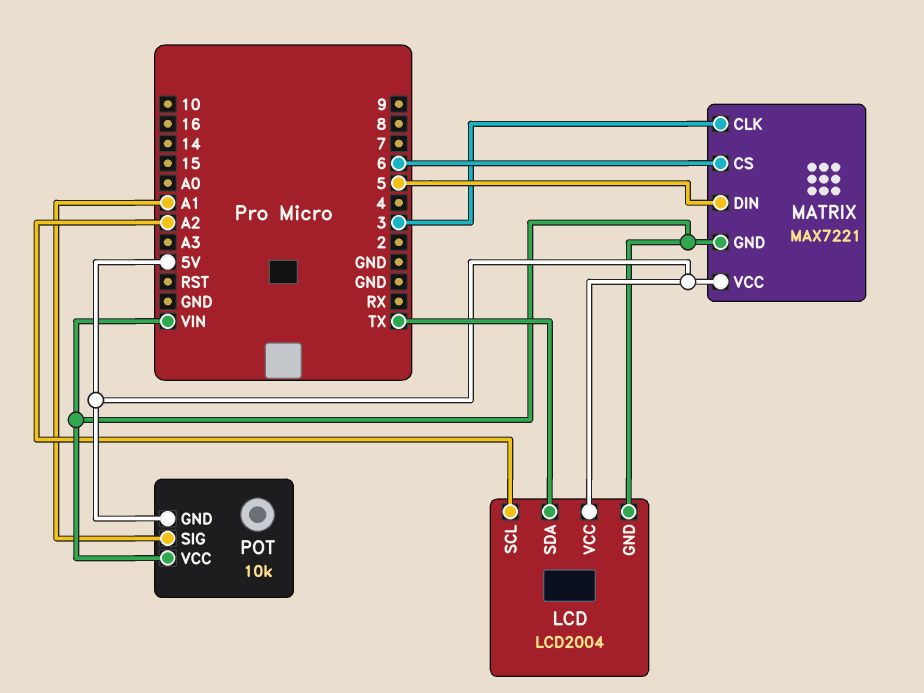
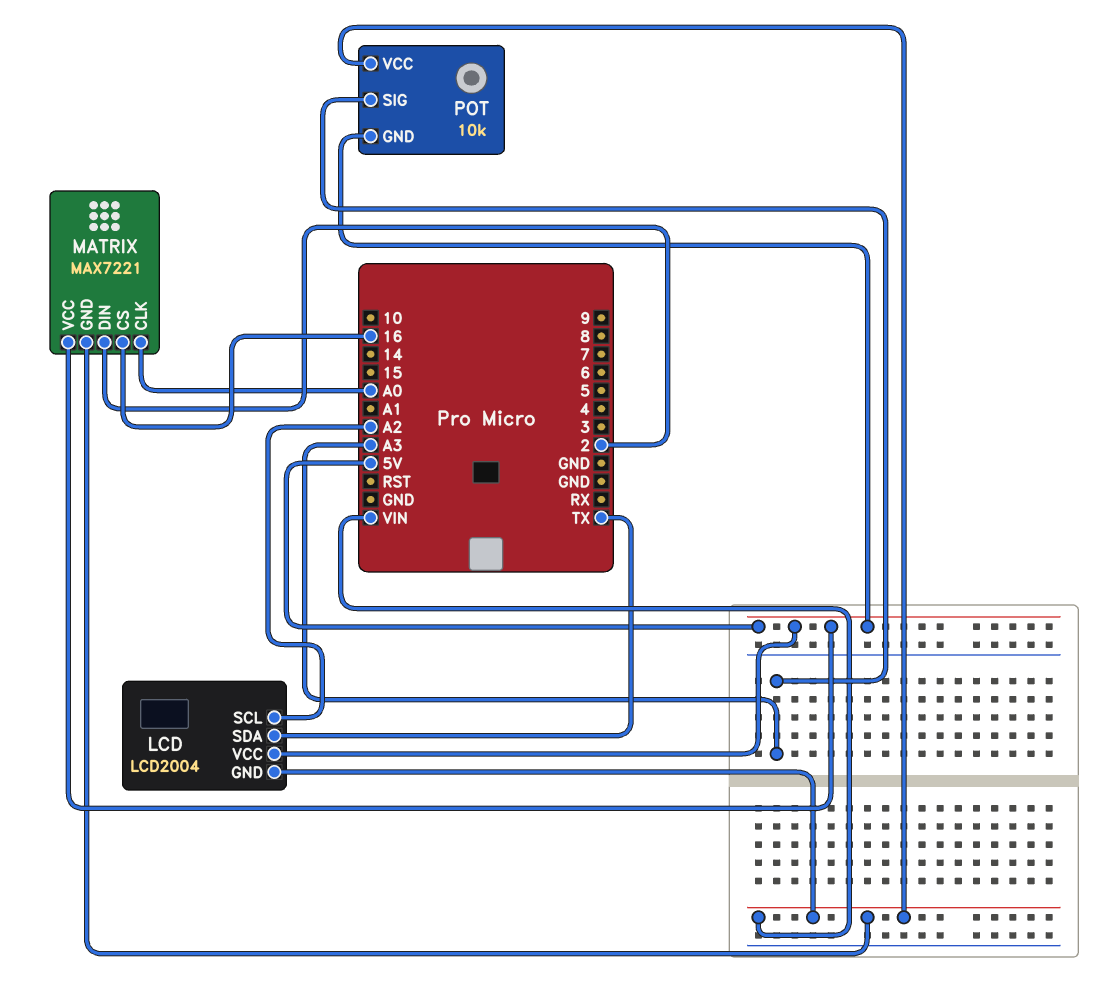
MATRIX pin CLK: 3 -> A0
MATRIX pin CS: 6 -> 16
MATRIX pin DIN: 5 -> 2
POT pin SIG: A1 -> A3

